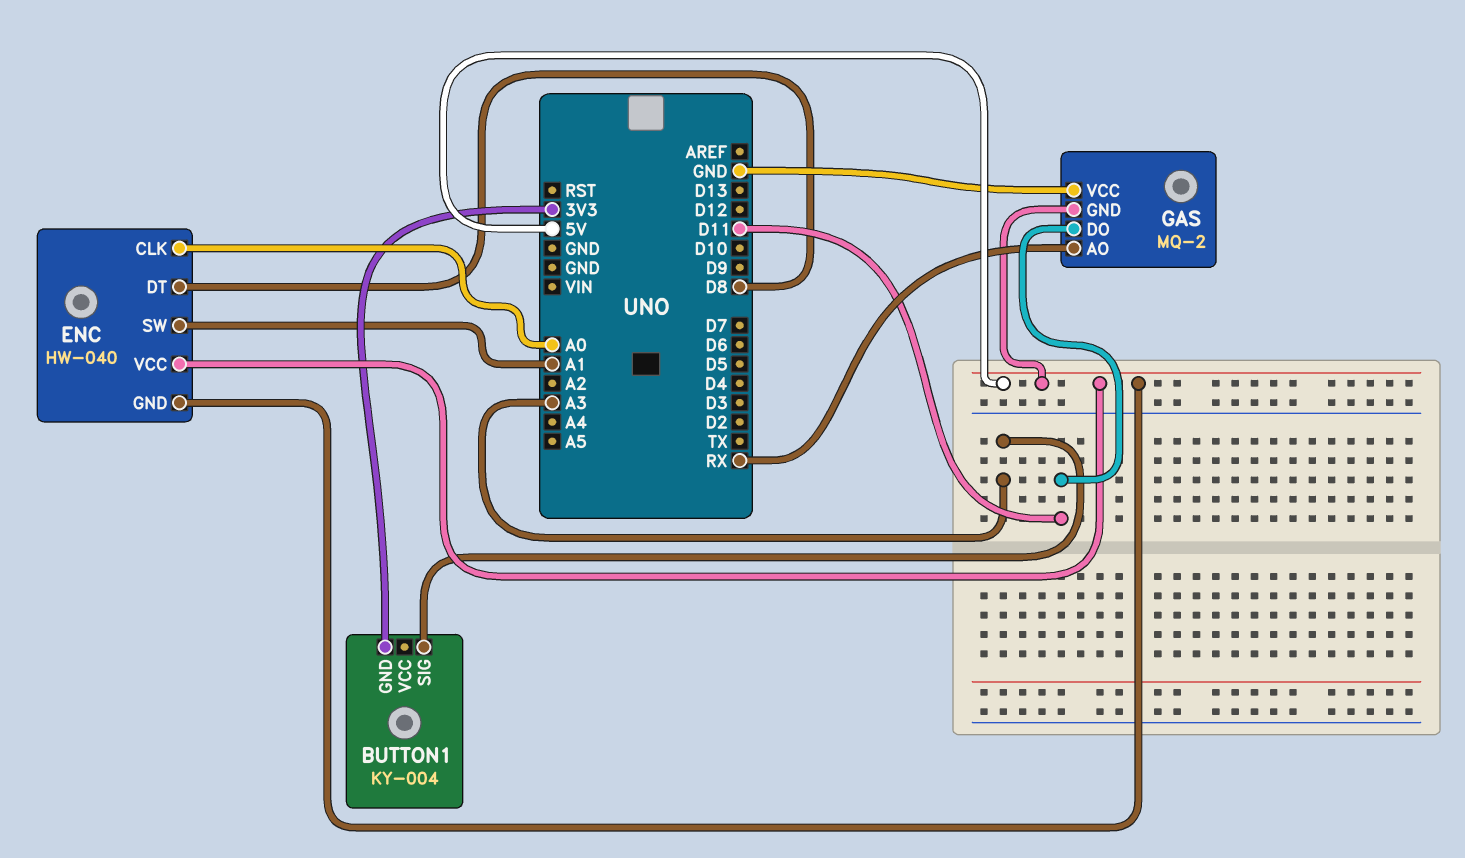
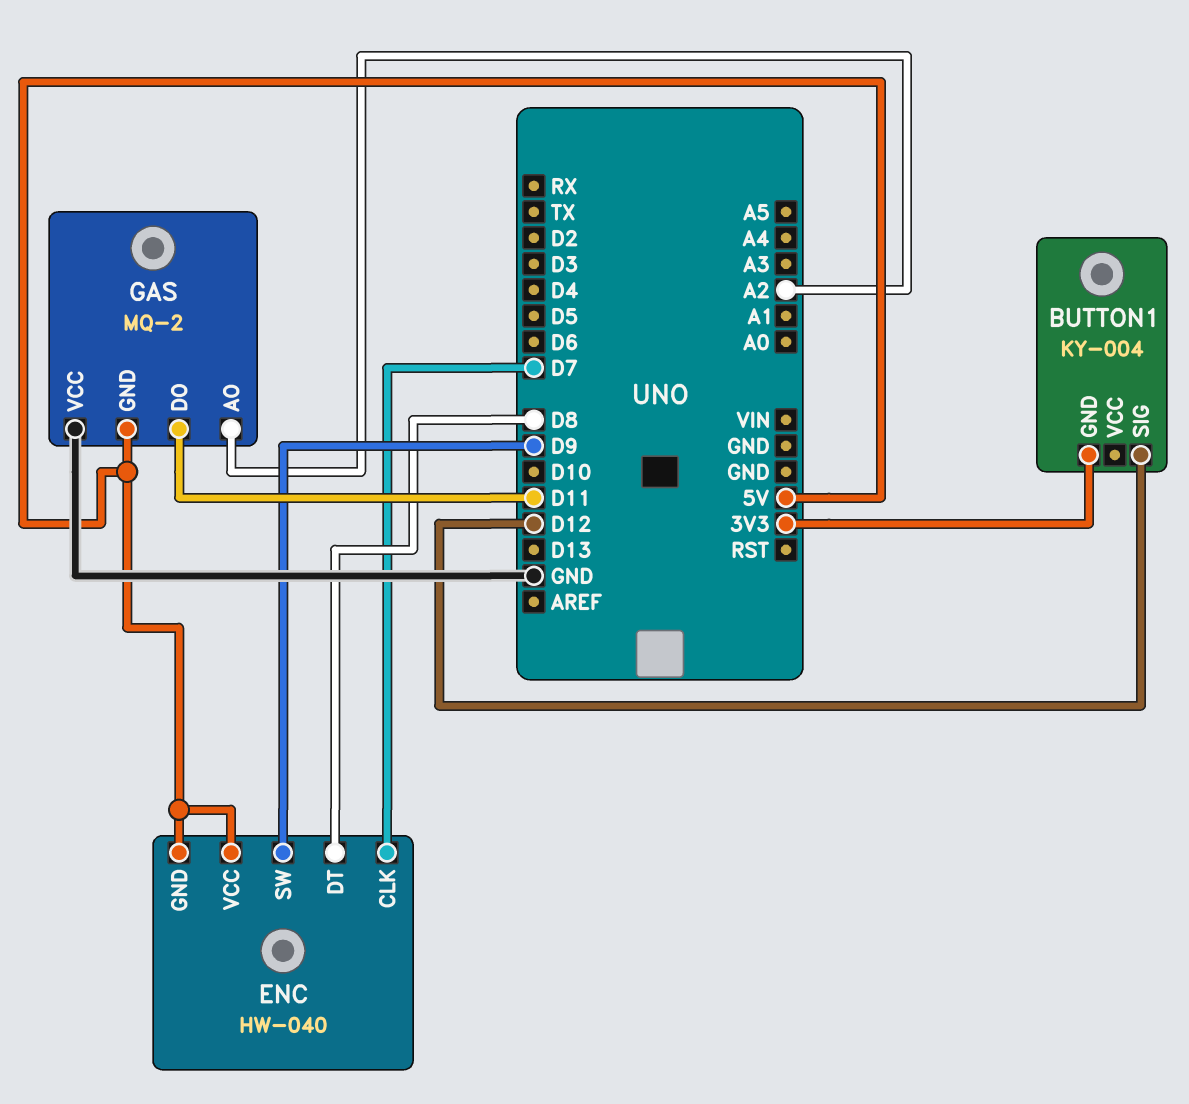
BUTTON1 pin SIG: A3 -> D12
ENC pin CLK: A0 -> D7
ENC pin SW: A1 -> D9
GAS pin AO: RX -> A2

